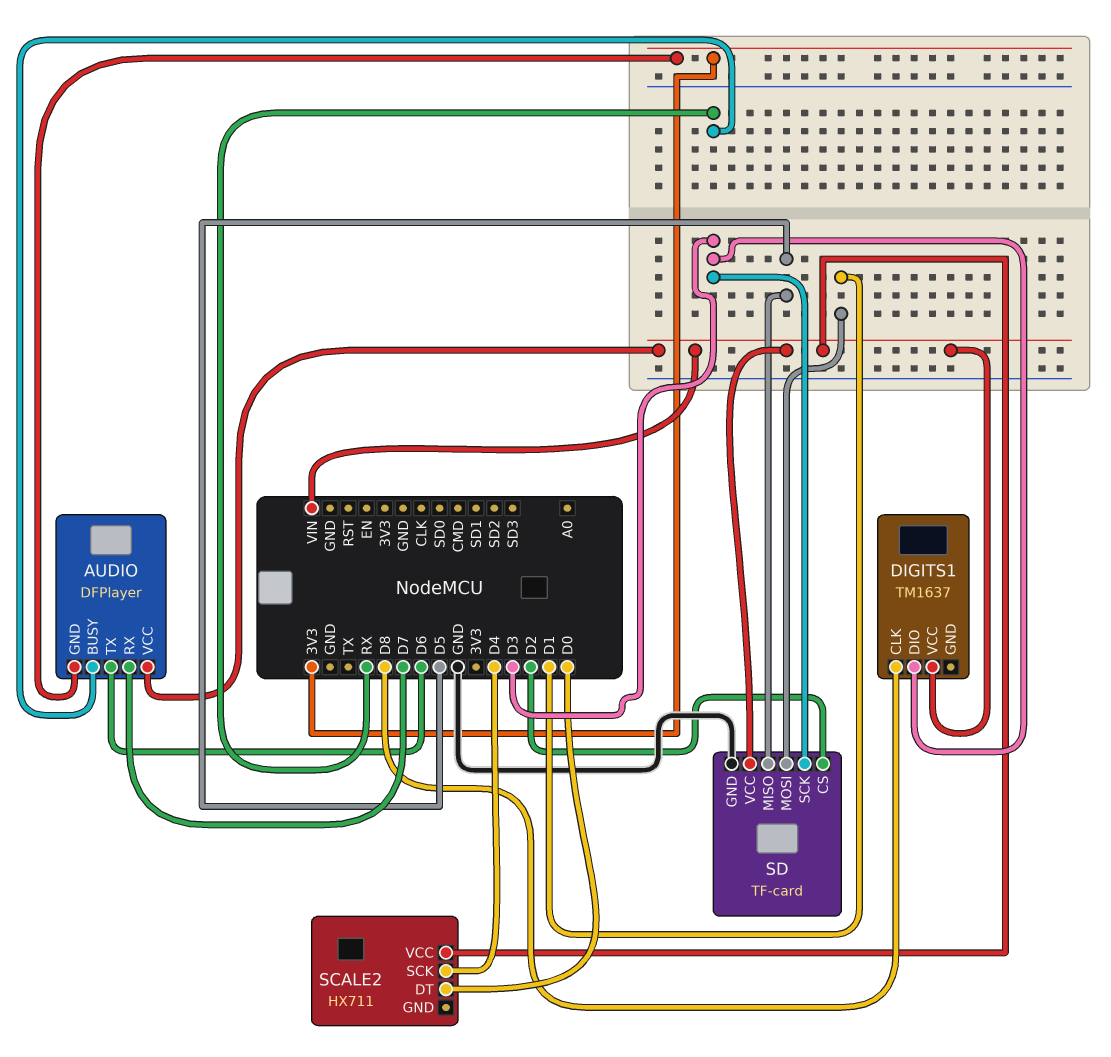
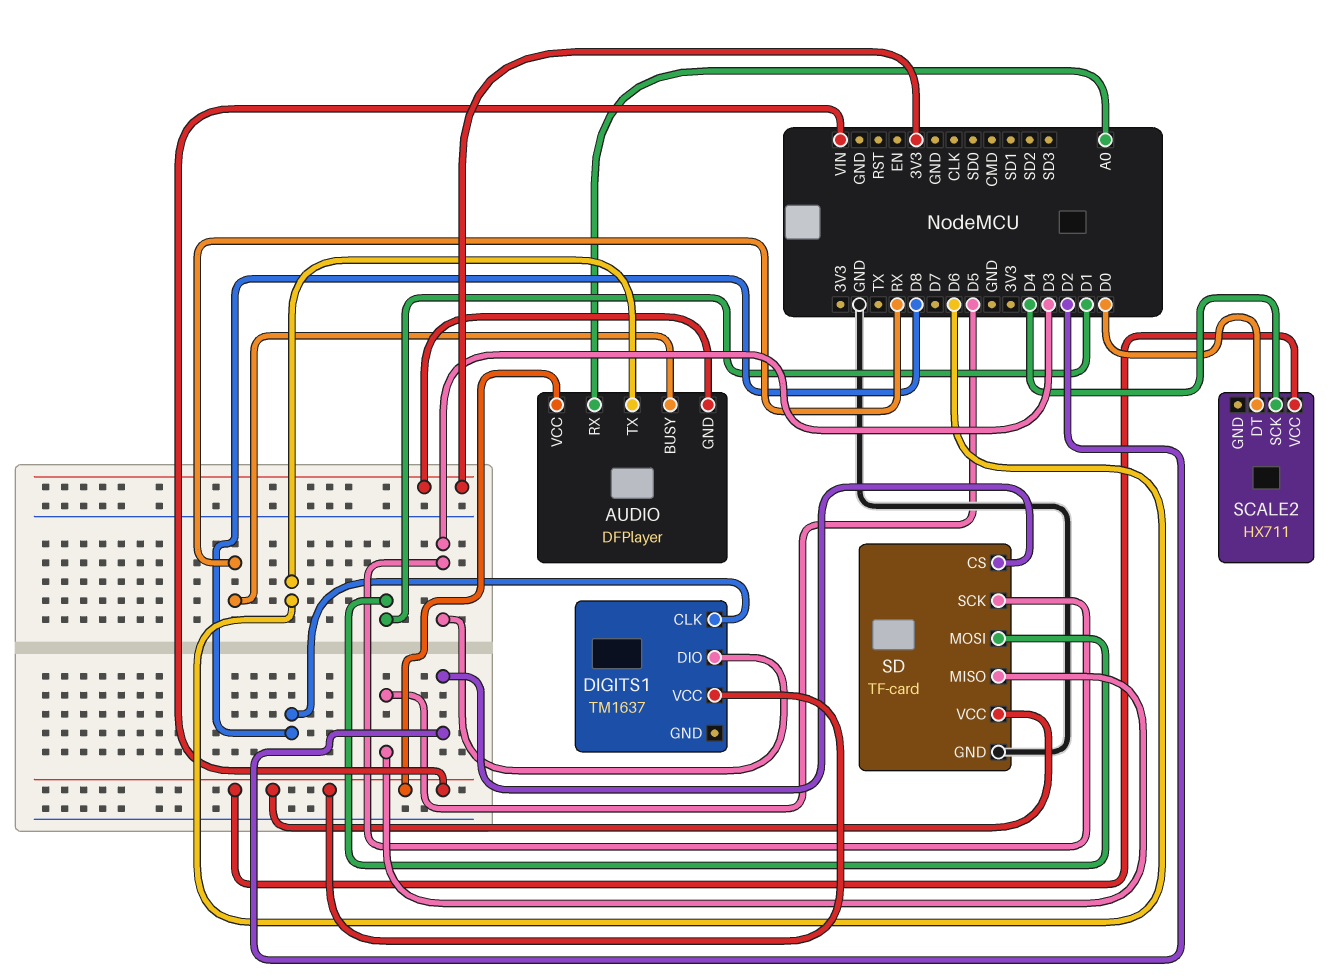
AUDIO pin RX: D7 -> A0

